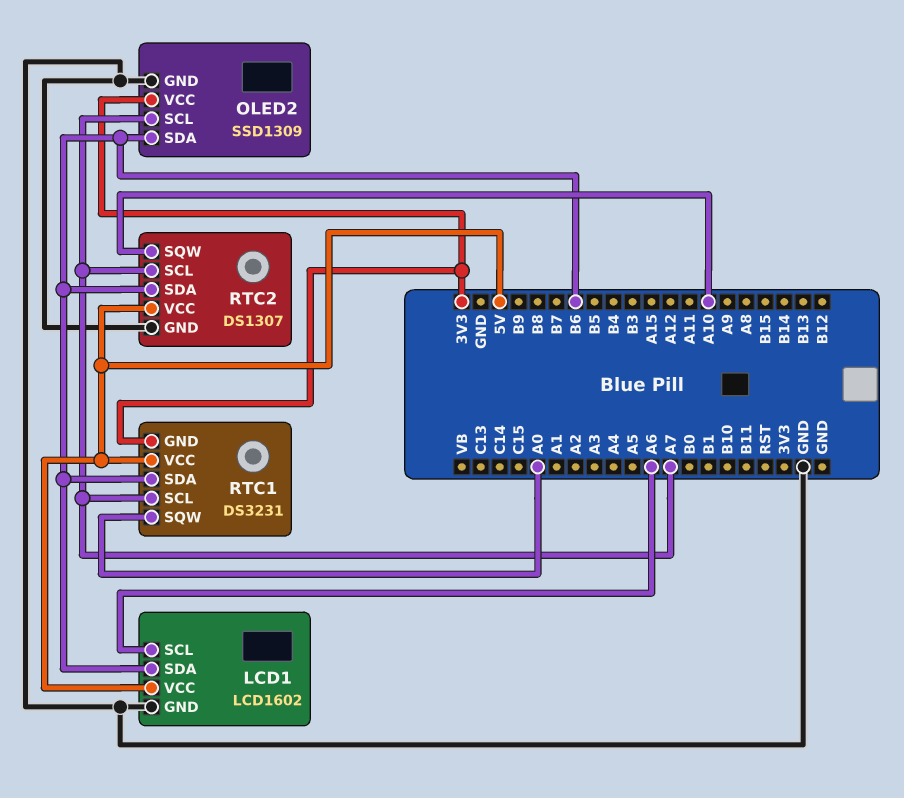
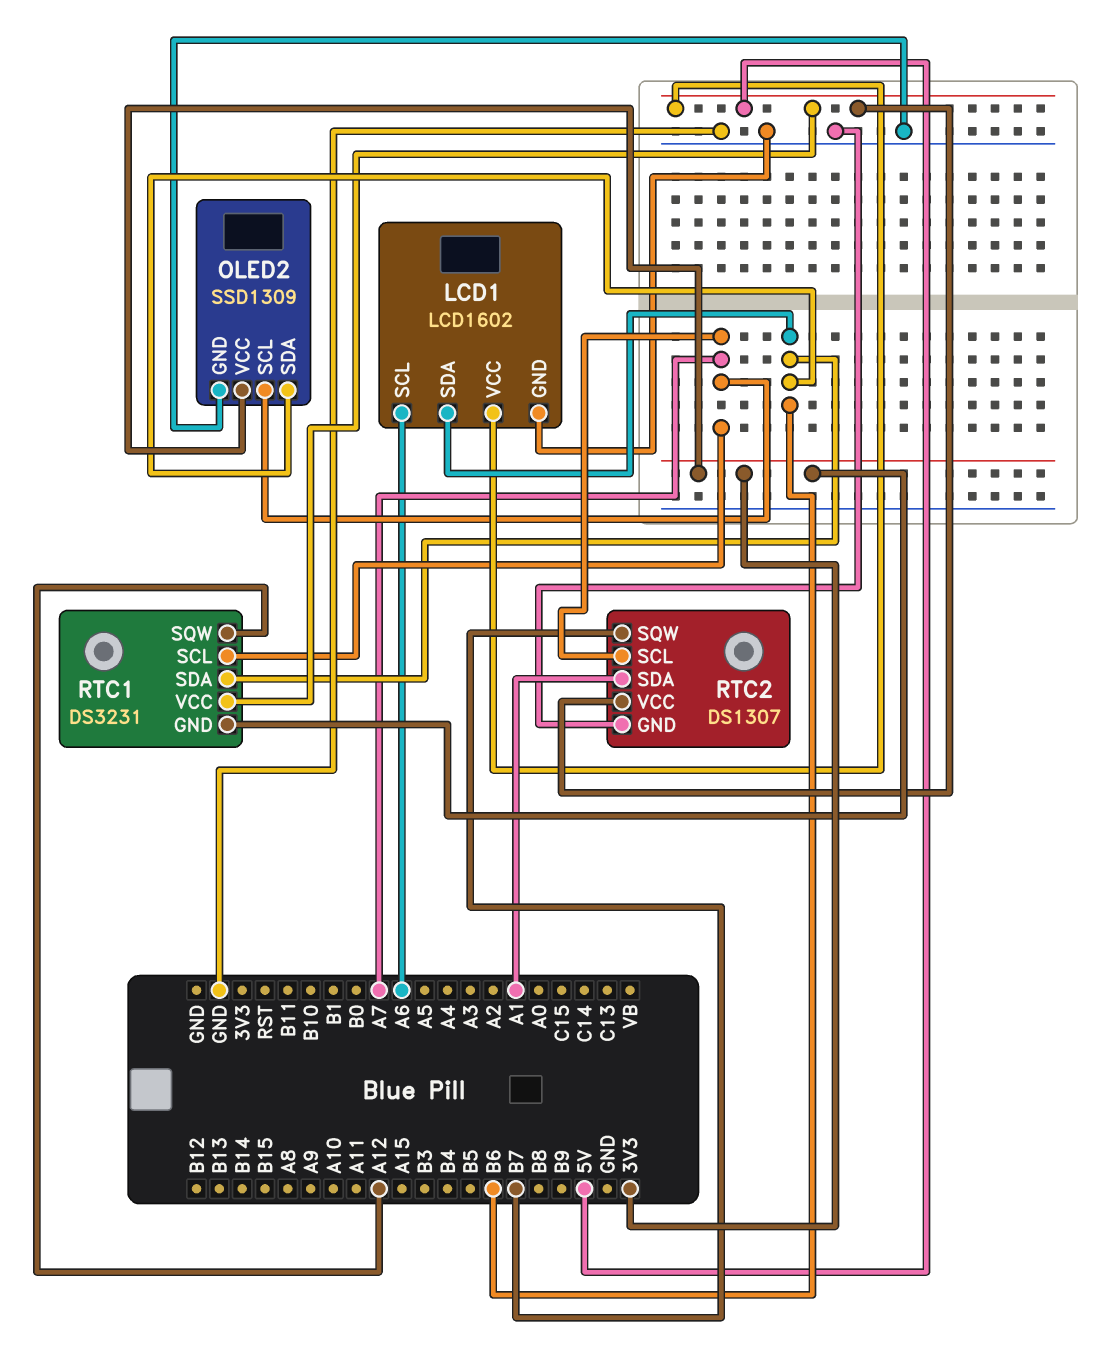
RTC1 pin SQW: A0 -> A12
RTC2 pin SDA: B6 -> A1
RTC2 pin SQW: A10 -> B7

